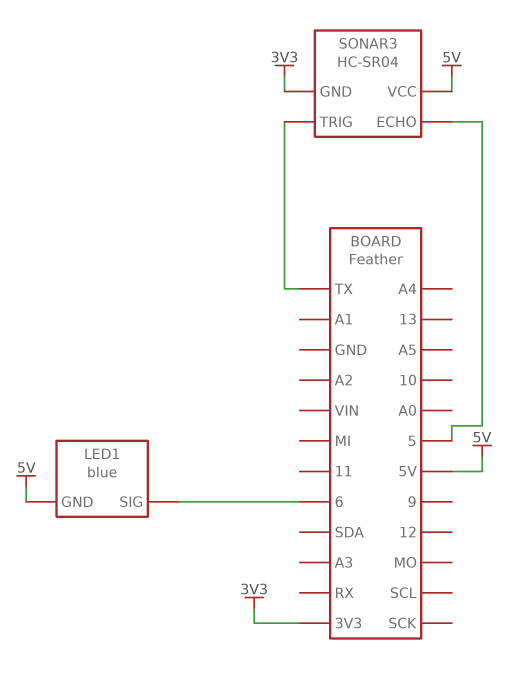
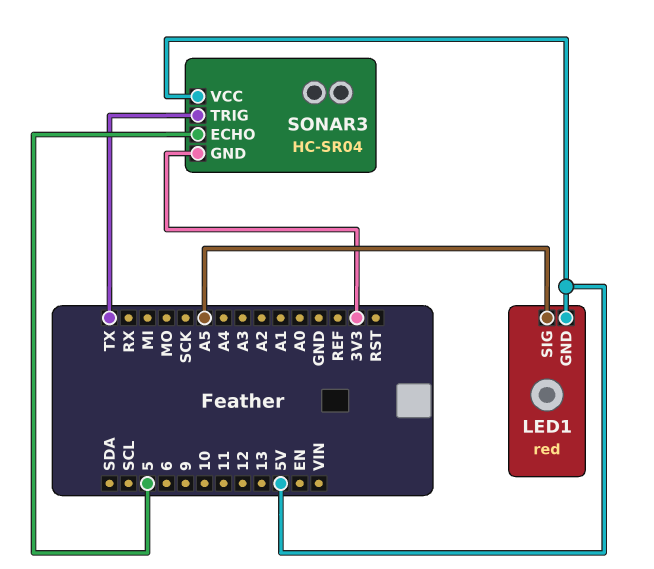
LED1: blue -> red
LED1 pin SIG: 6 -> A5

